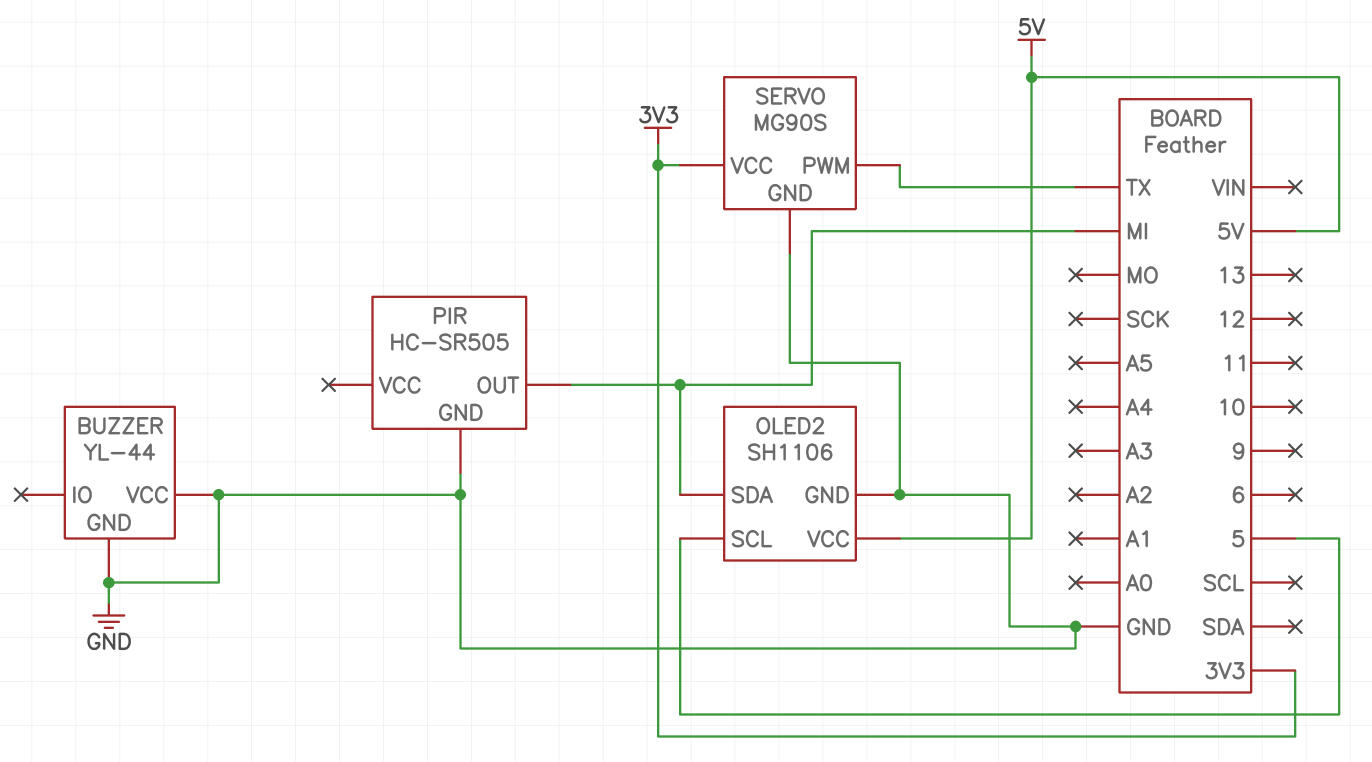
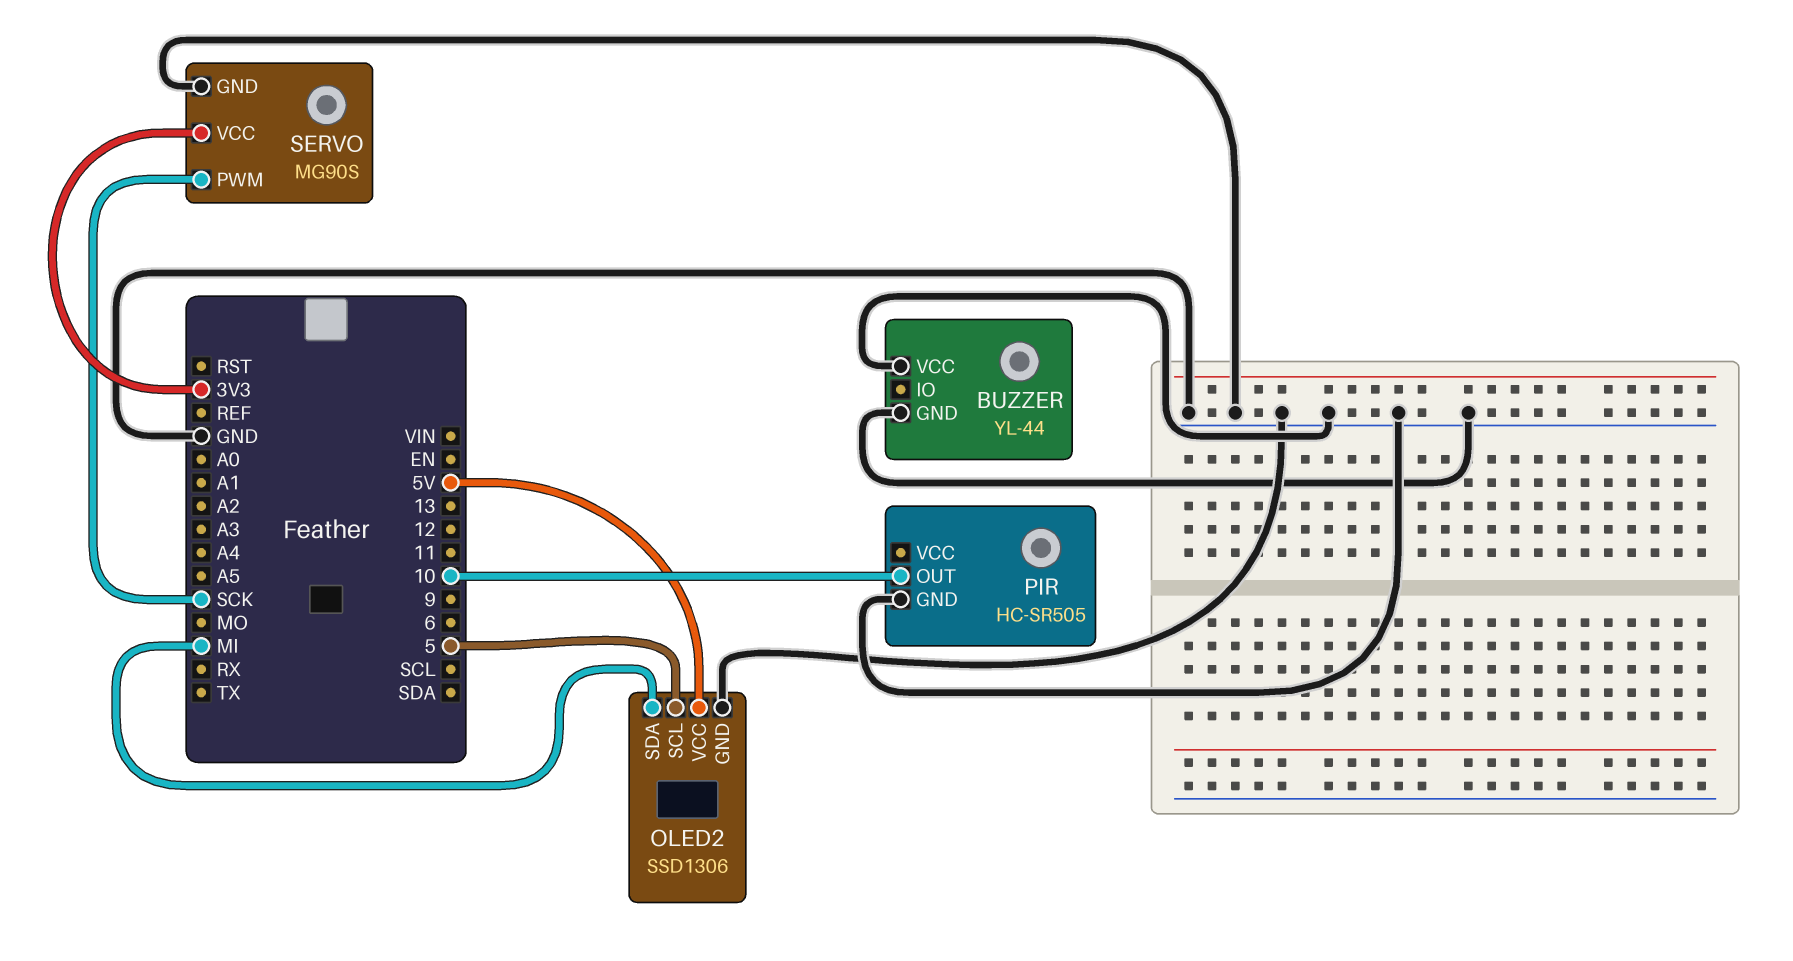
OLED2: SH1106 -> SSD1306
PIR pin OUT: MI -> 10
SERVO pin PWM: TX -> SCK

